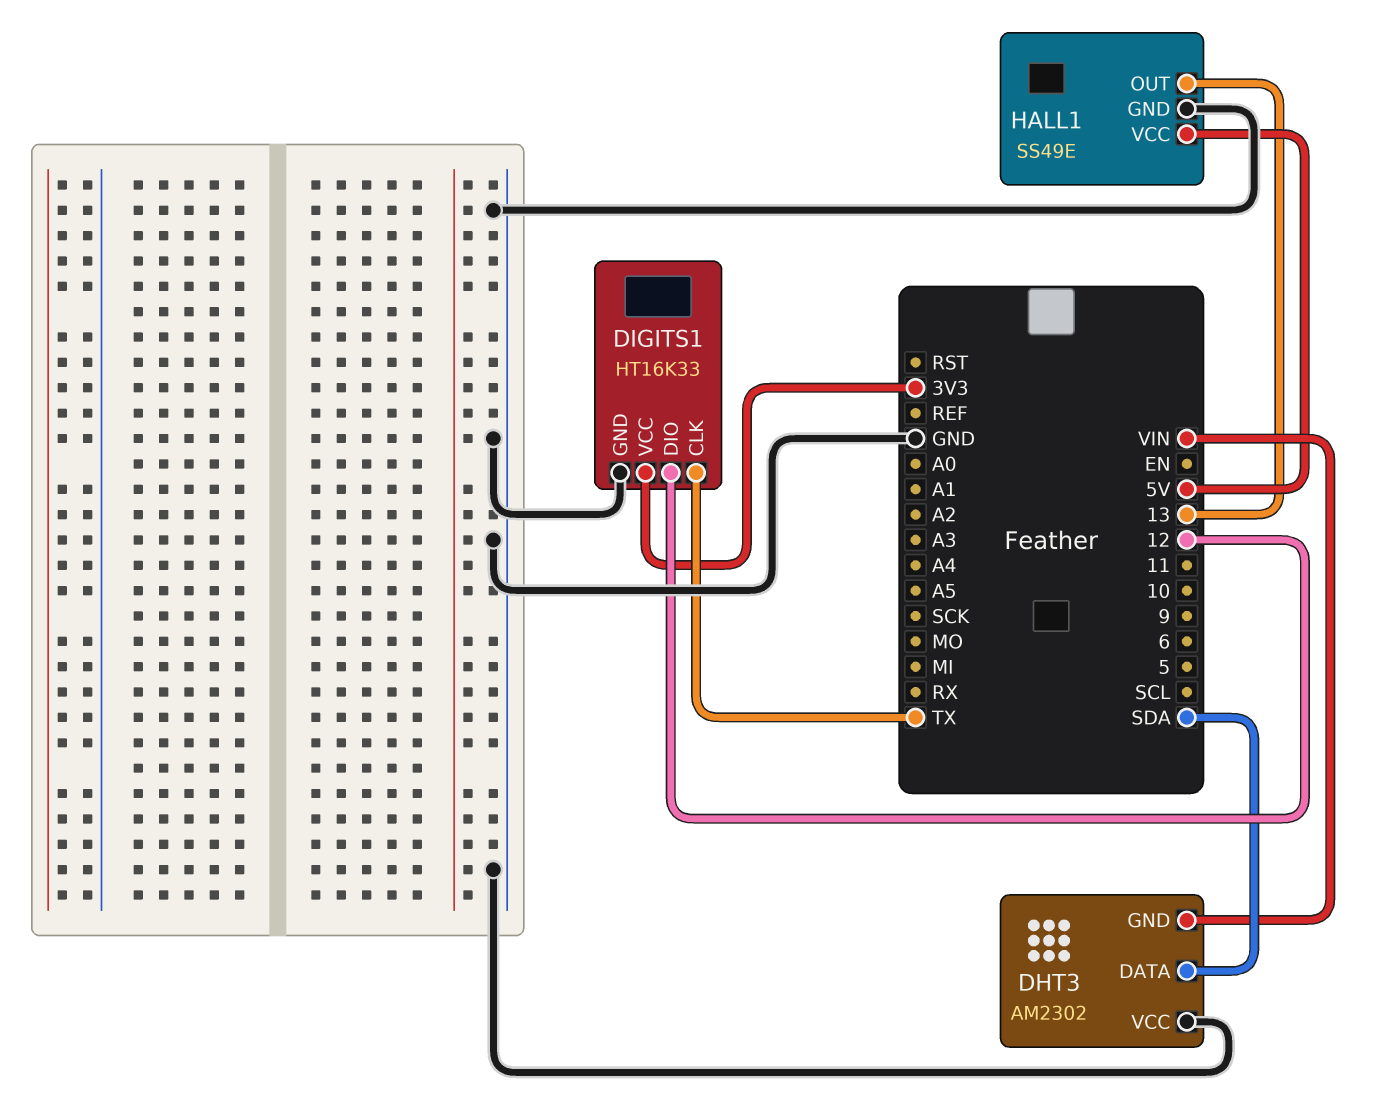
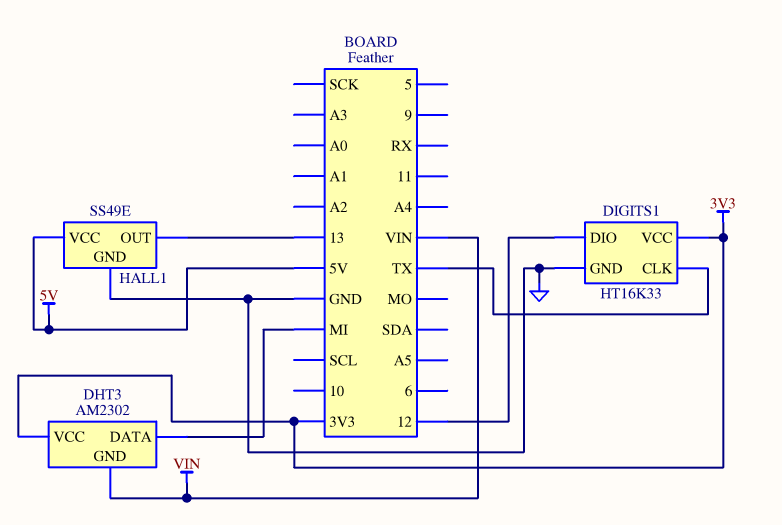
DHT3 pin DATA: SDA -> MI
DHT3 pin VCC: GND -> 3V3

